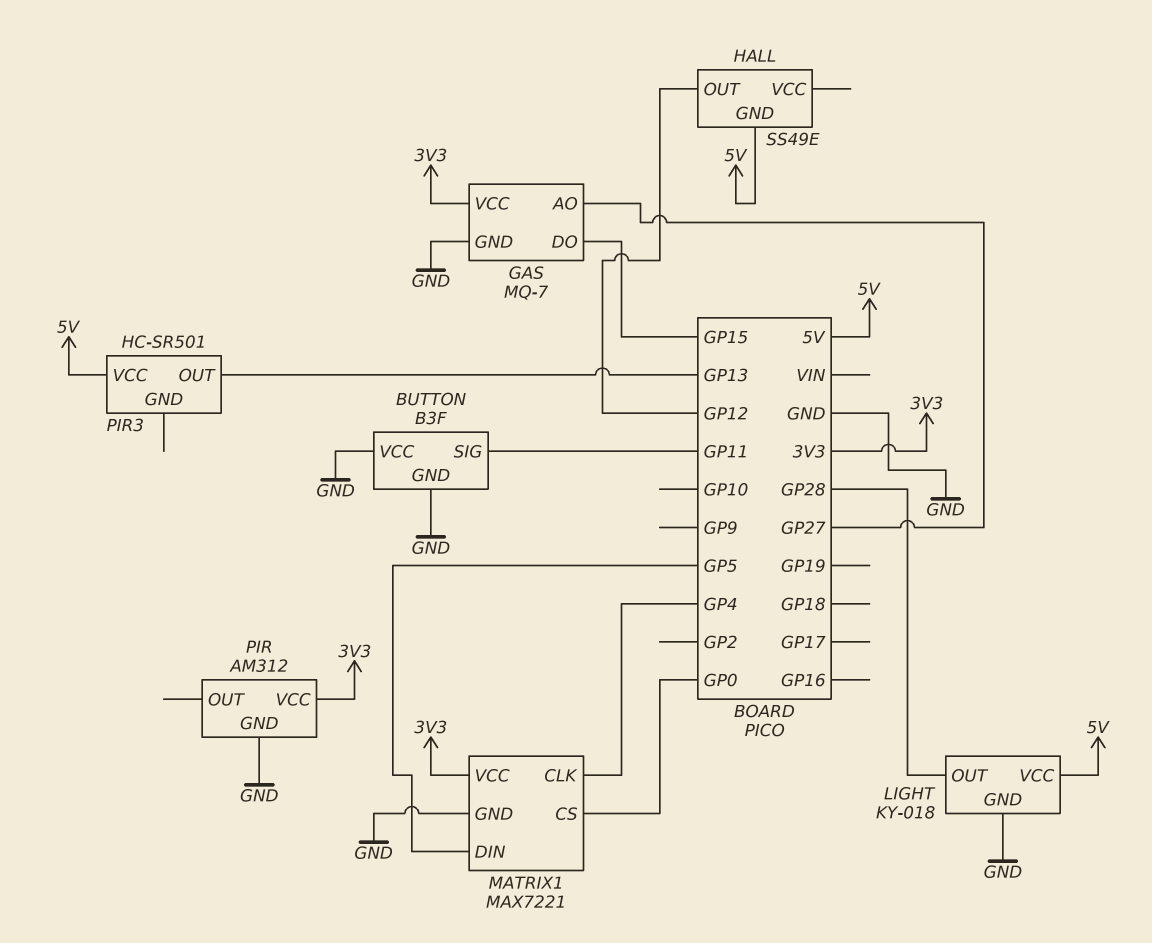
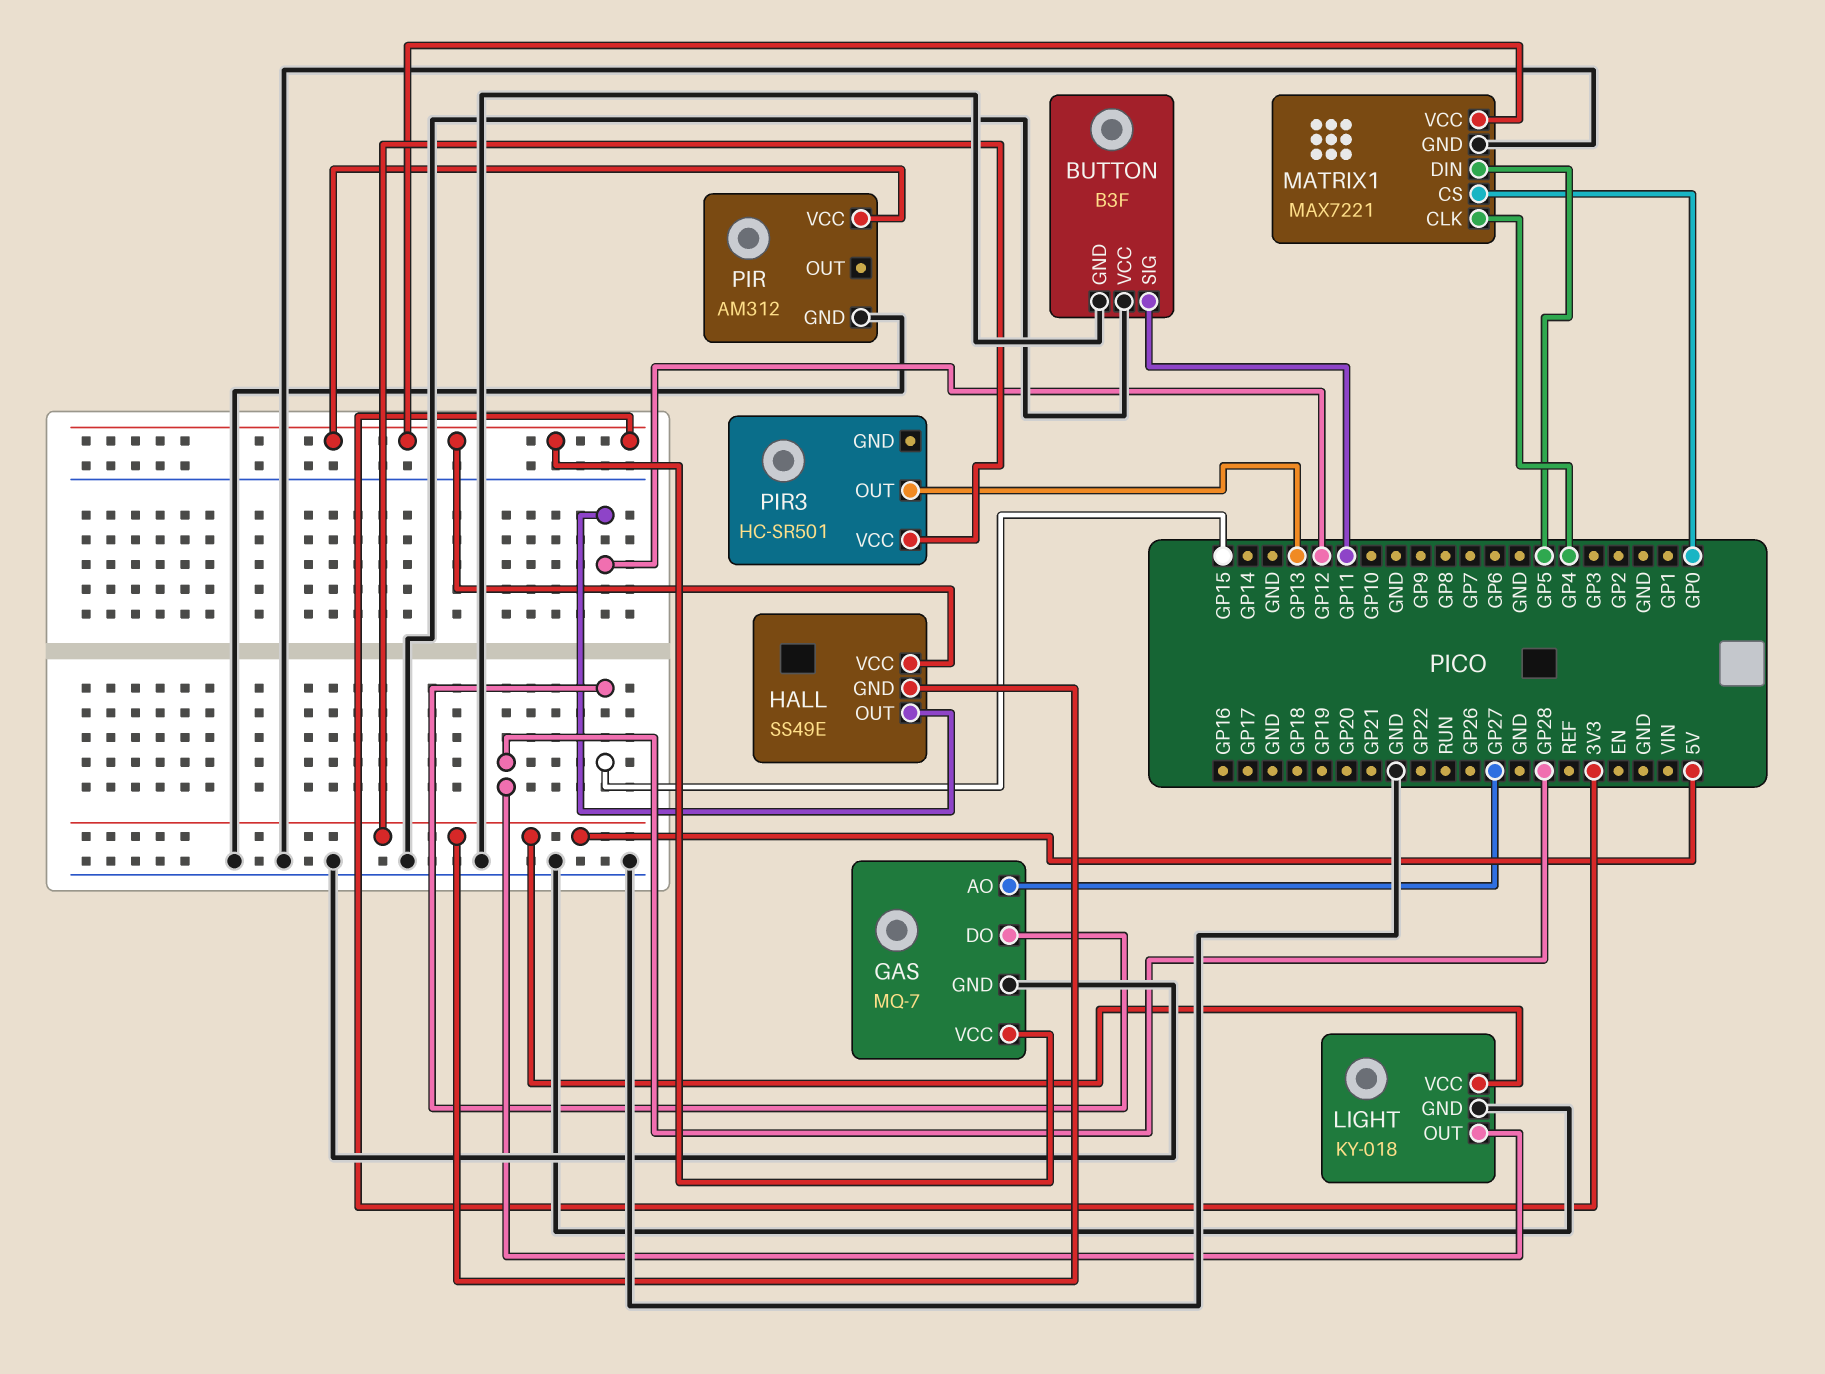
HALL pin VCC: none -> 3V3

